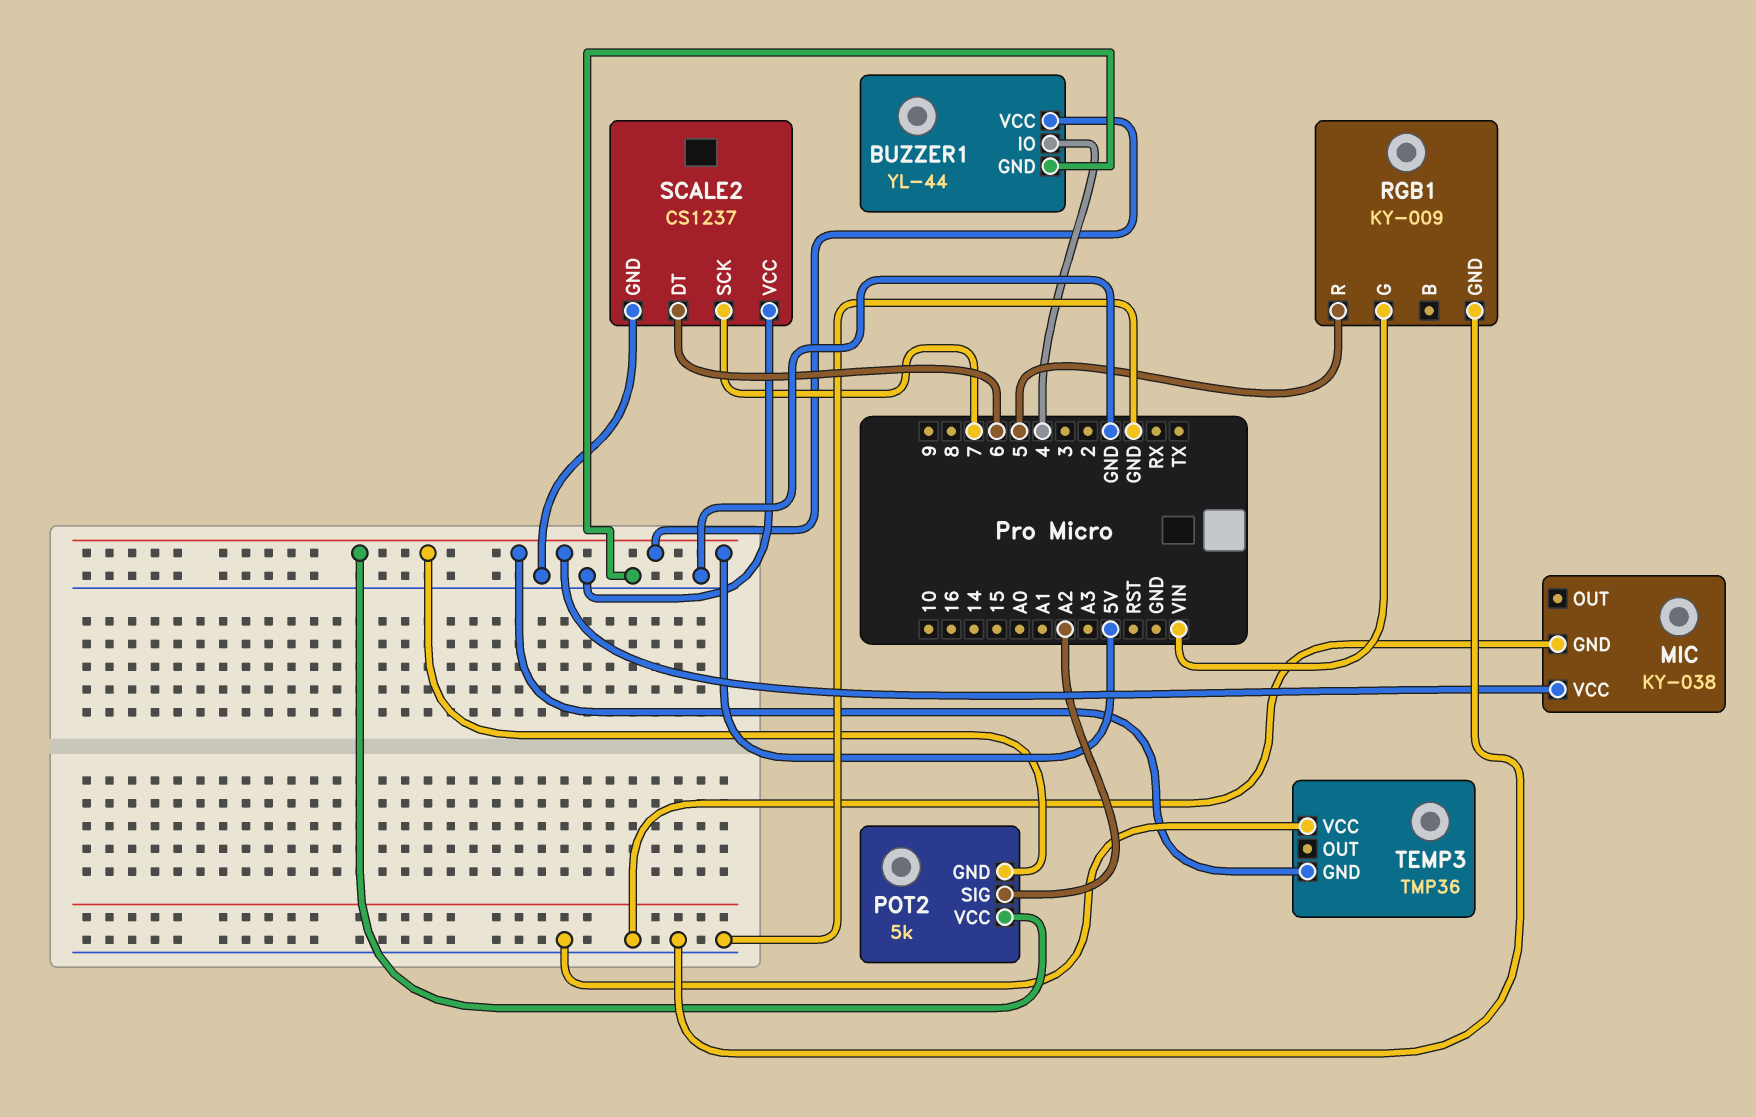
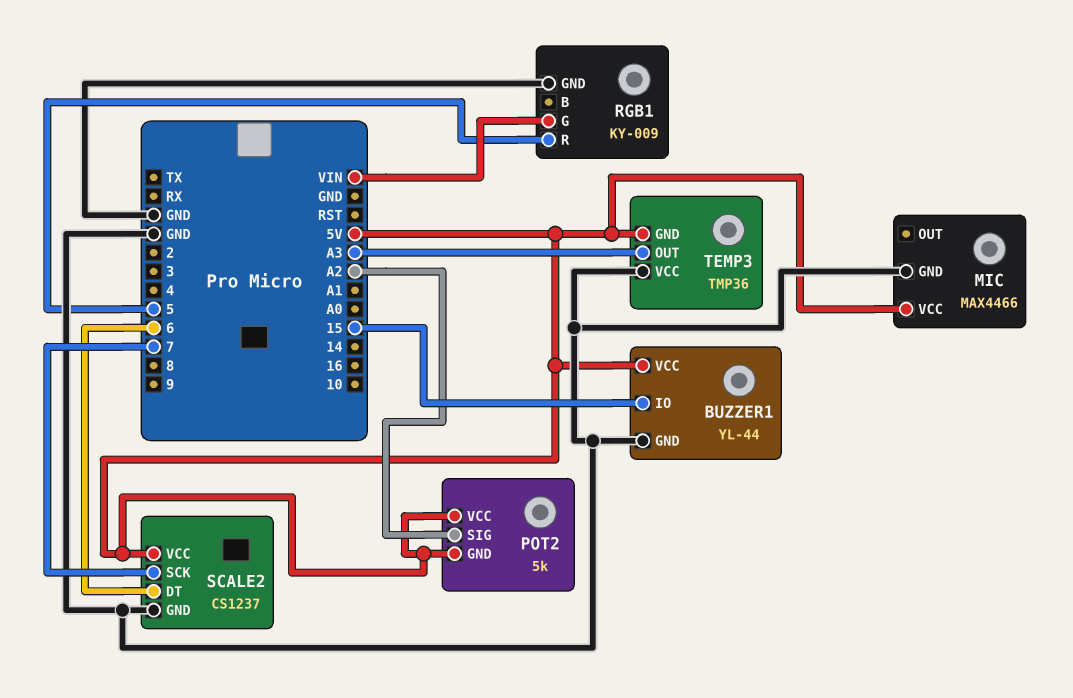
BUZZER1 pin IO: 4 -> 15
MIC: KY-038 -> MAX4466
SCALE2 pin VCC: GND -> 5V
TEMP3 pin OUT: none -> A3

